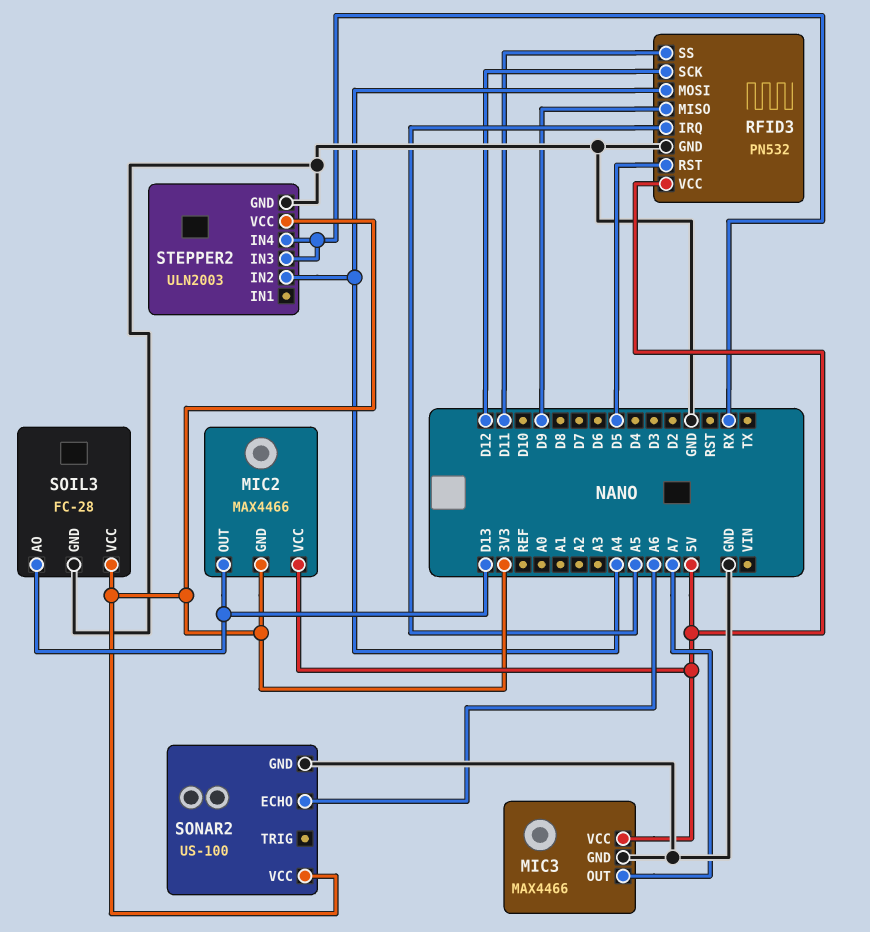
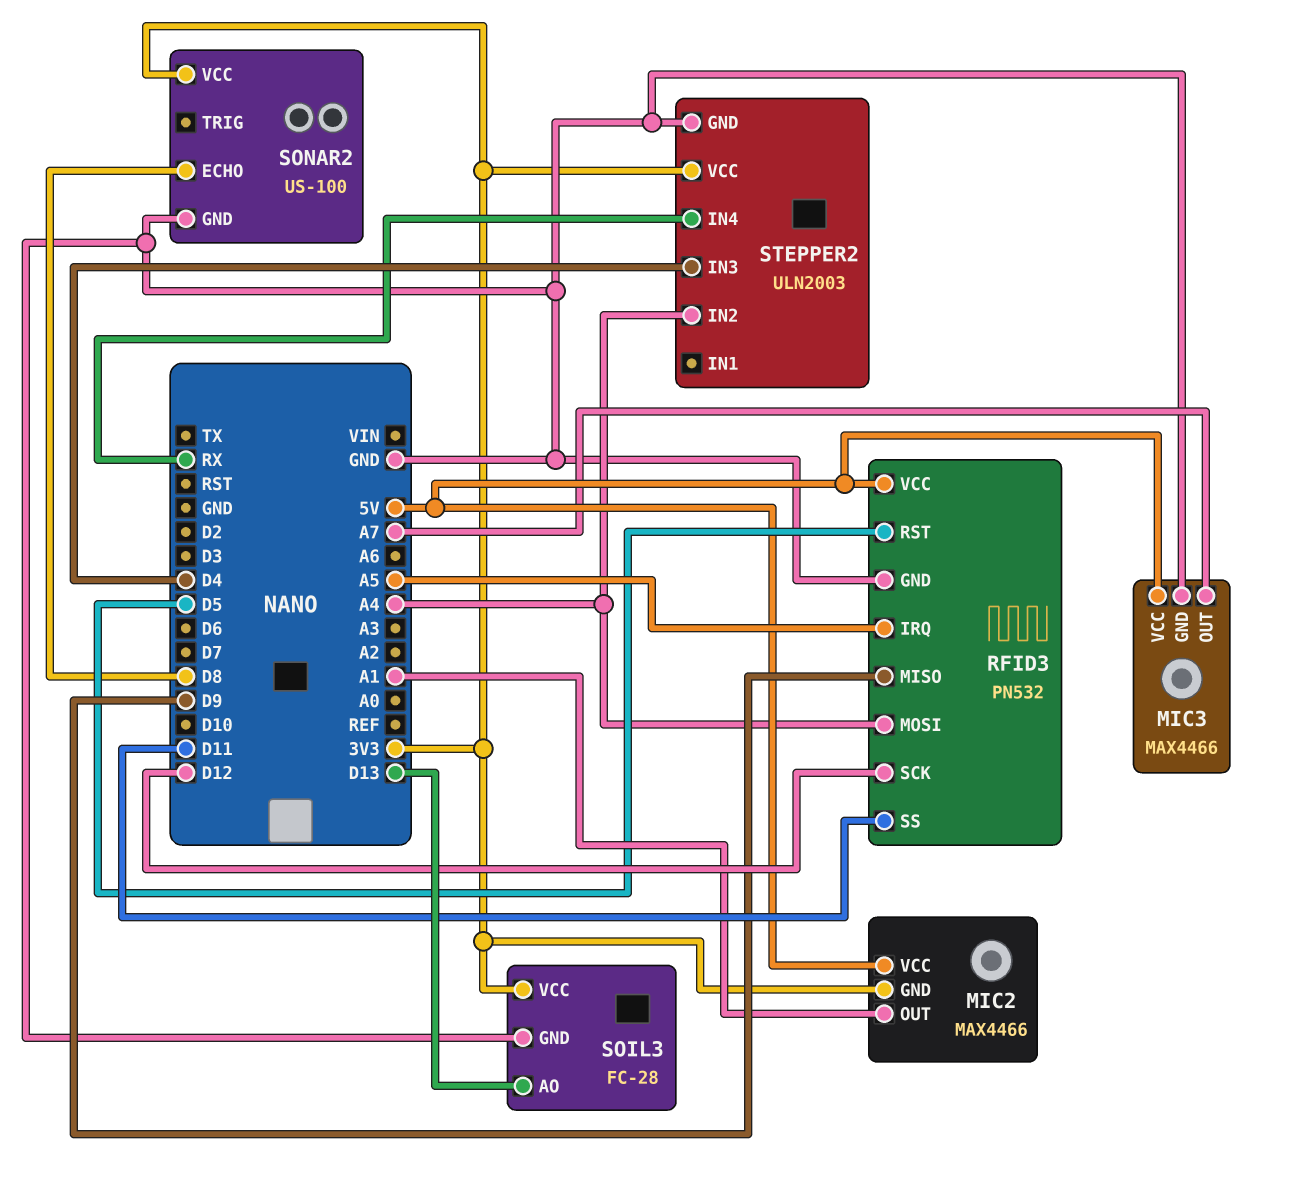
MIC2 pin OUT: D13 -> A1
SONAR2 pin ECHO: A6 -> D8
STEPPER2 pin IN3: RX -> D4

